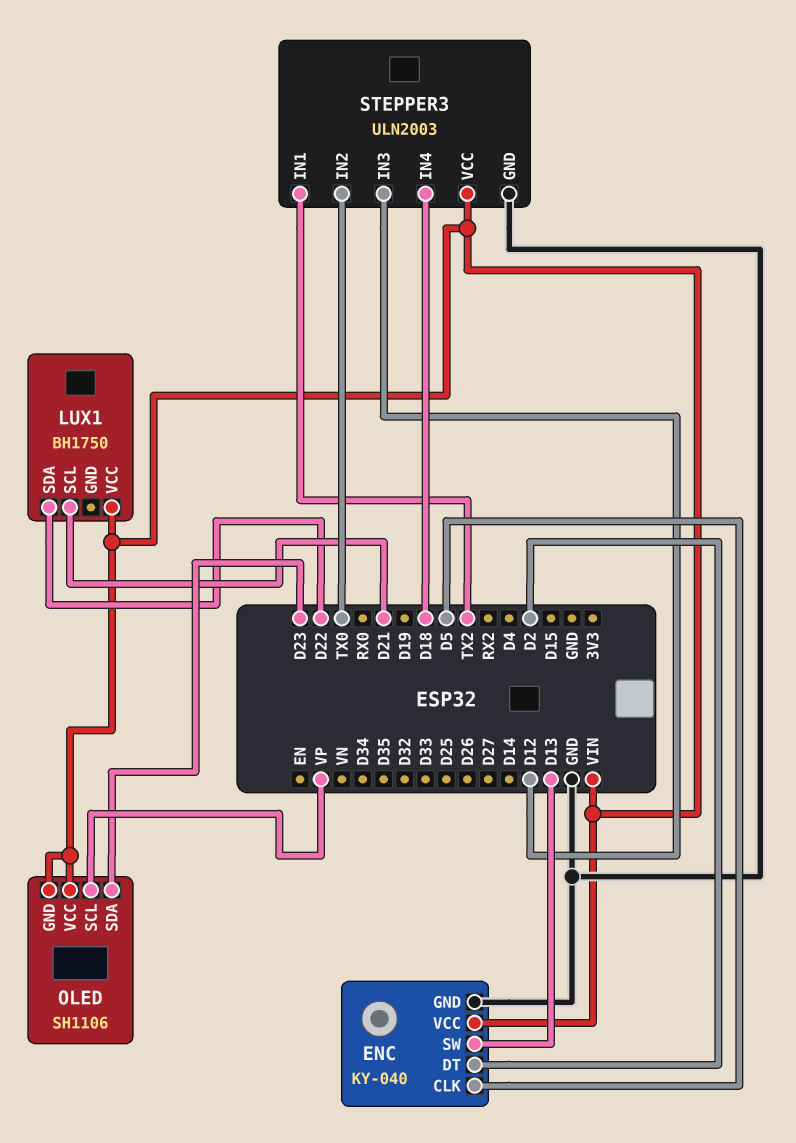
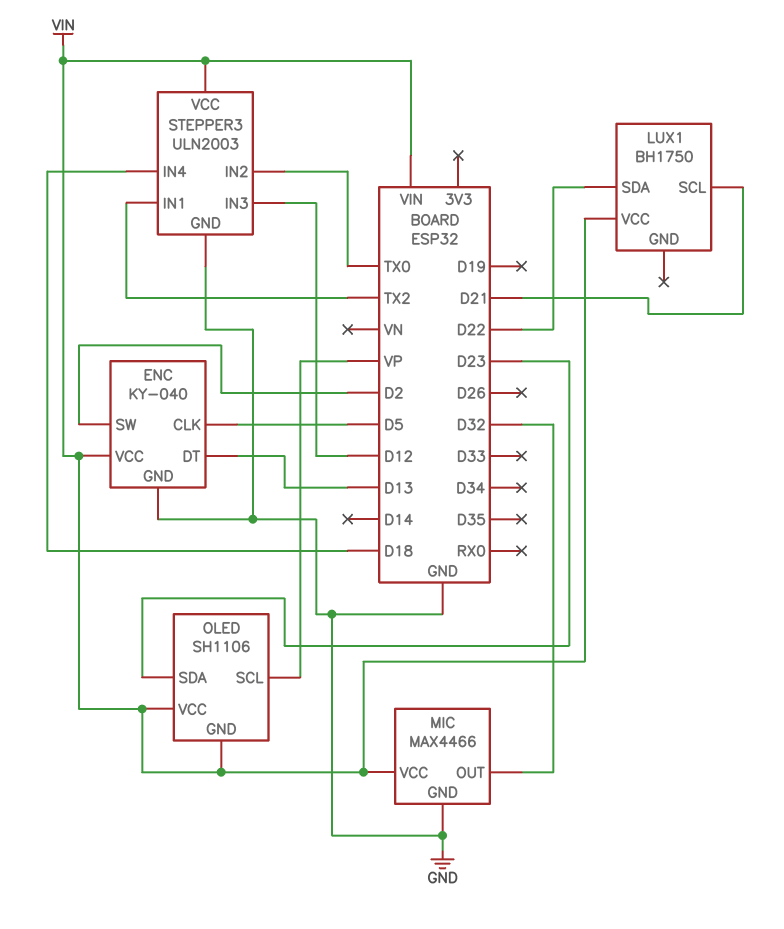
ENC pin DT: D2 -> D13
ENC pin SW: D13 -> D2
MIC: none -> MAX4466
MIC pin GND: none -> GND
MIC pin OUT: none -> D32
MIC pin VCC: none -> VIN

